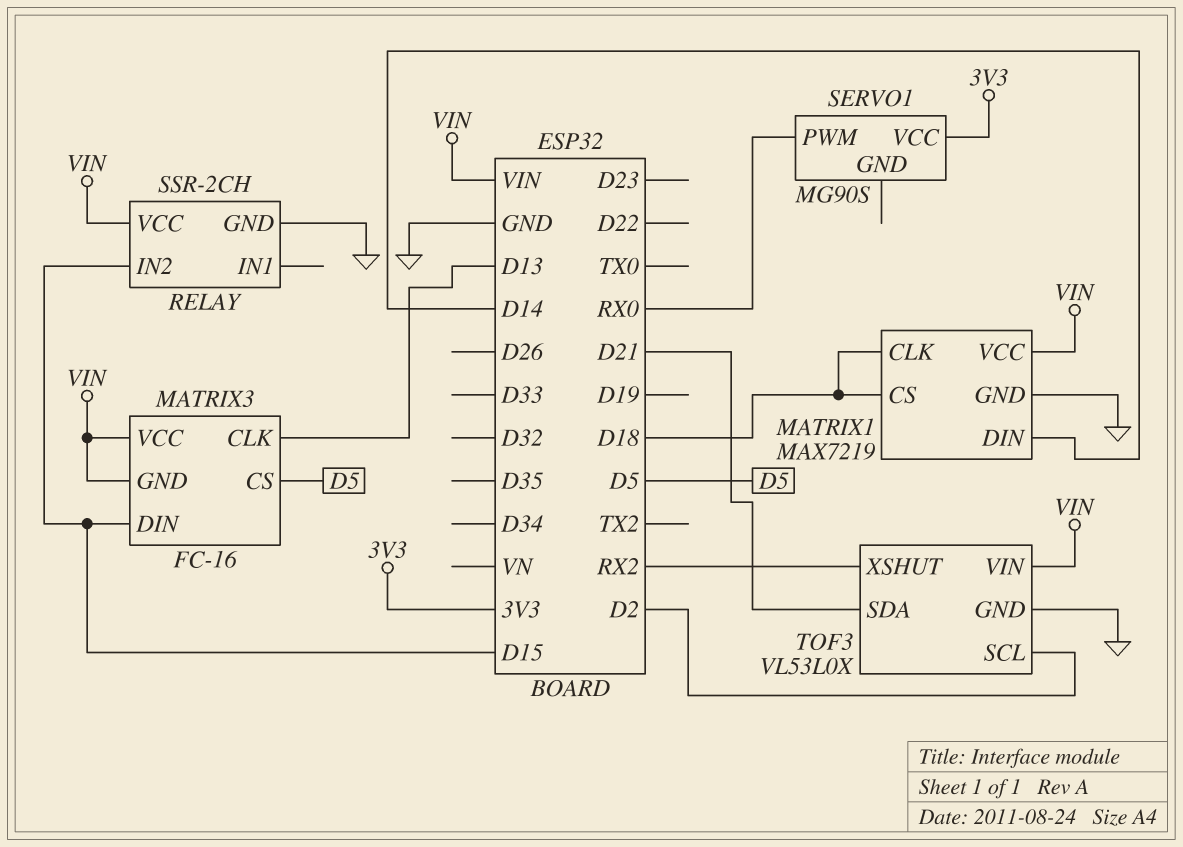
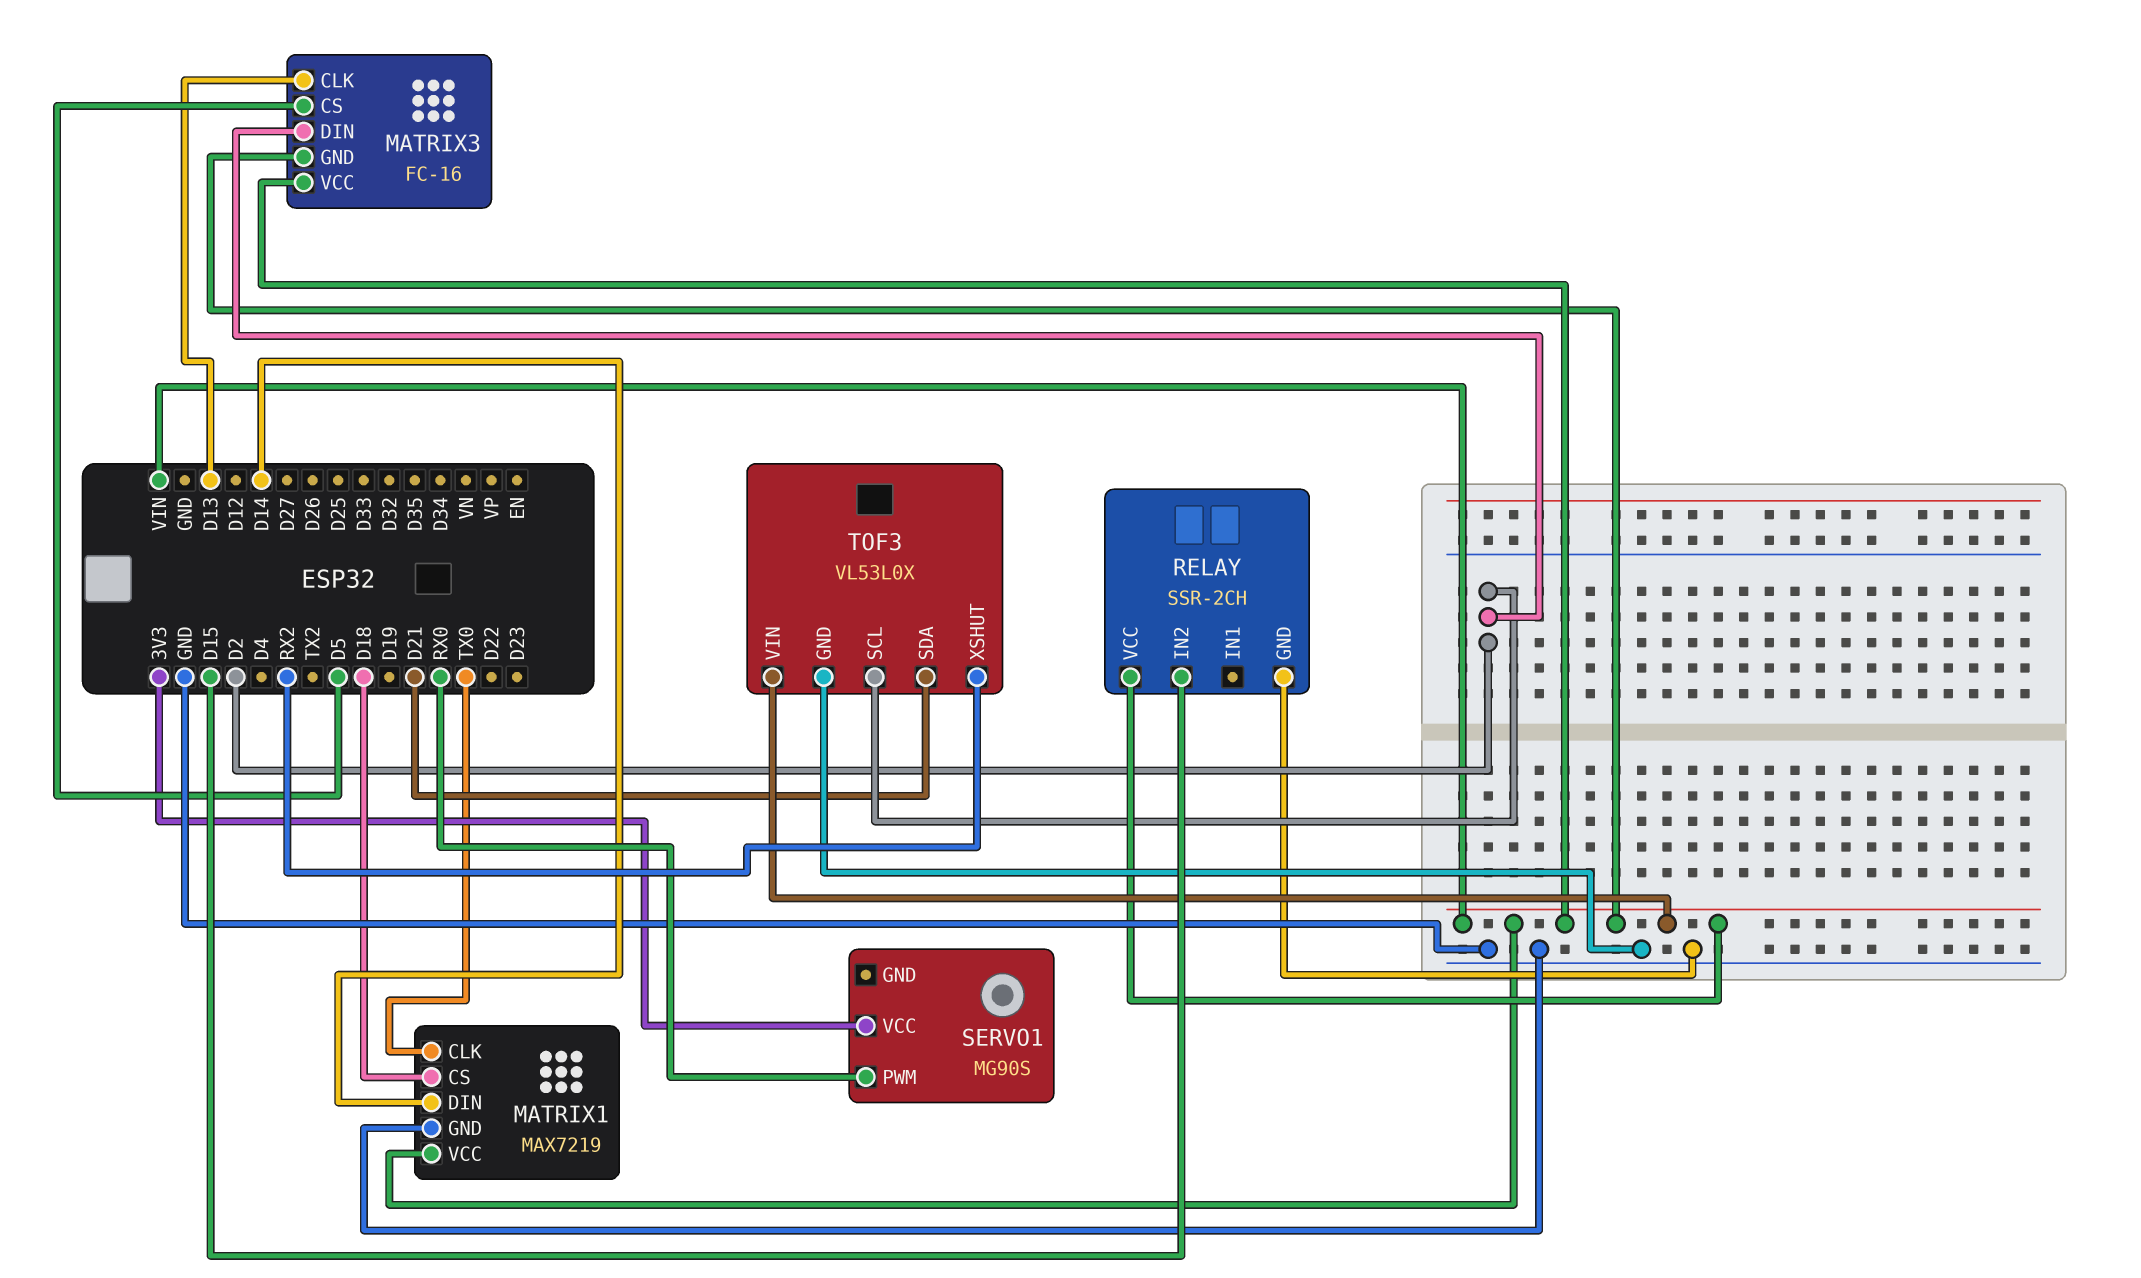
MATRIX1 pin CLK: D18 -> TX0
MATRIX3 pin DIN: D15 -> D2

